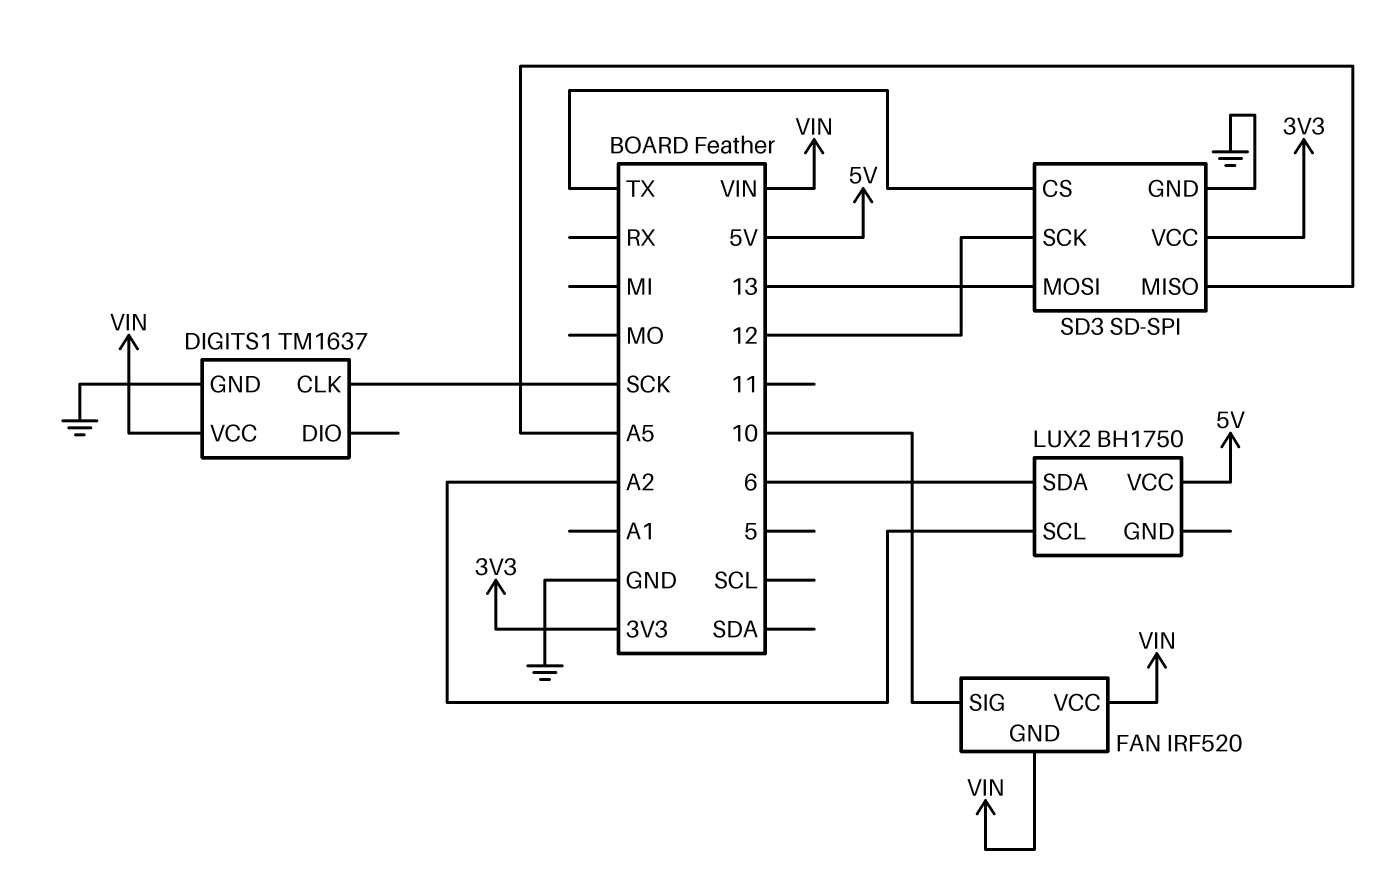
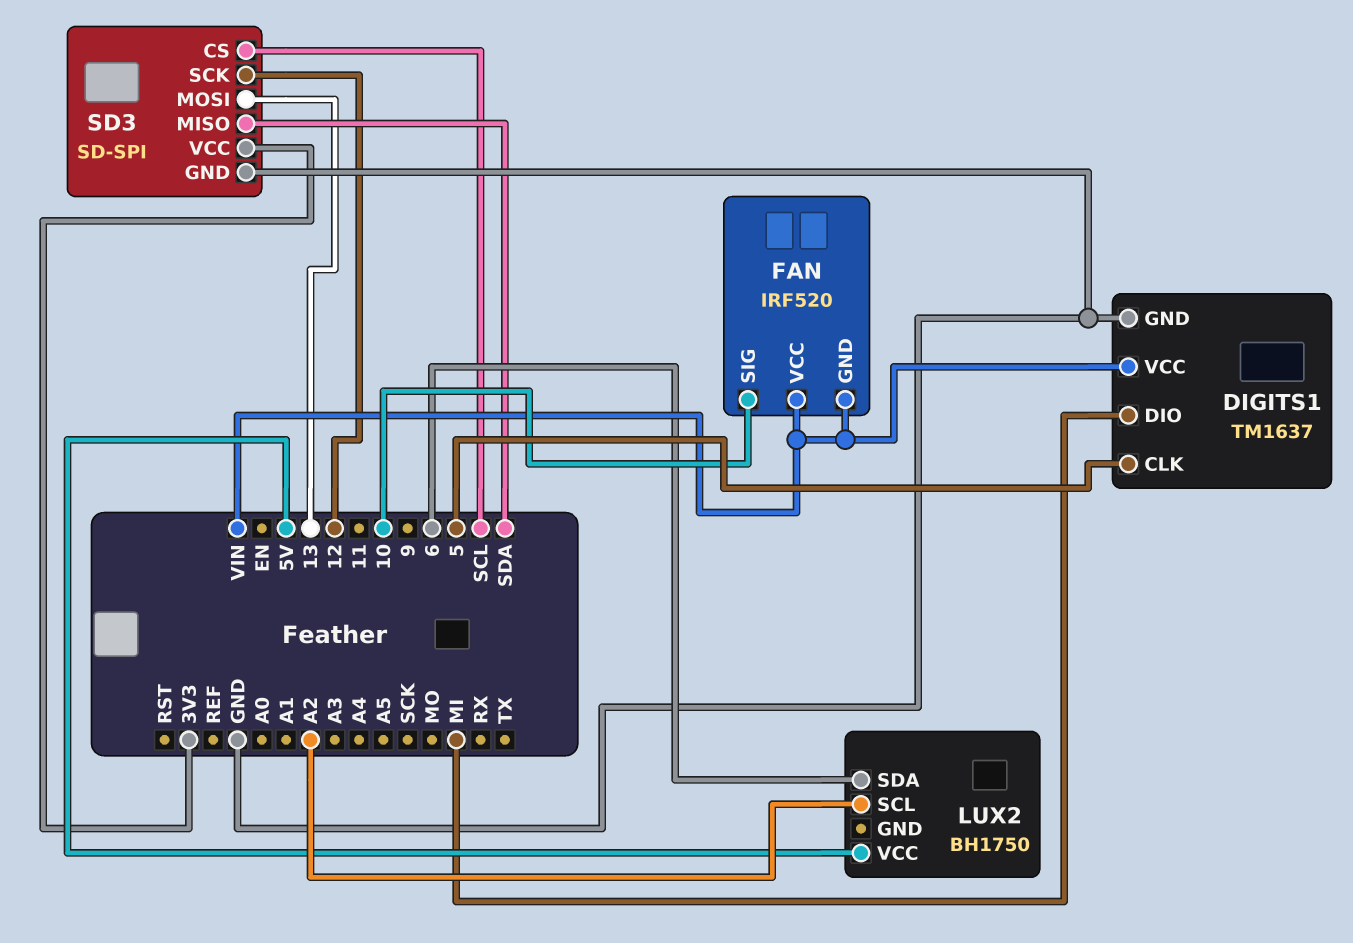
DIGITS1 pin CLK: SCK -> 5
DIGITS1 pin DIO: none -> MI
SD3 pin CS: TX -> SCL
SD3 pin MISO: A5 -> SDA

